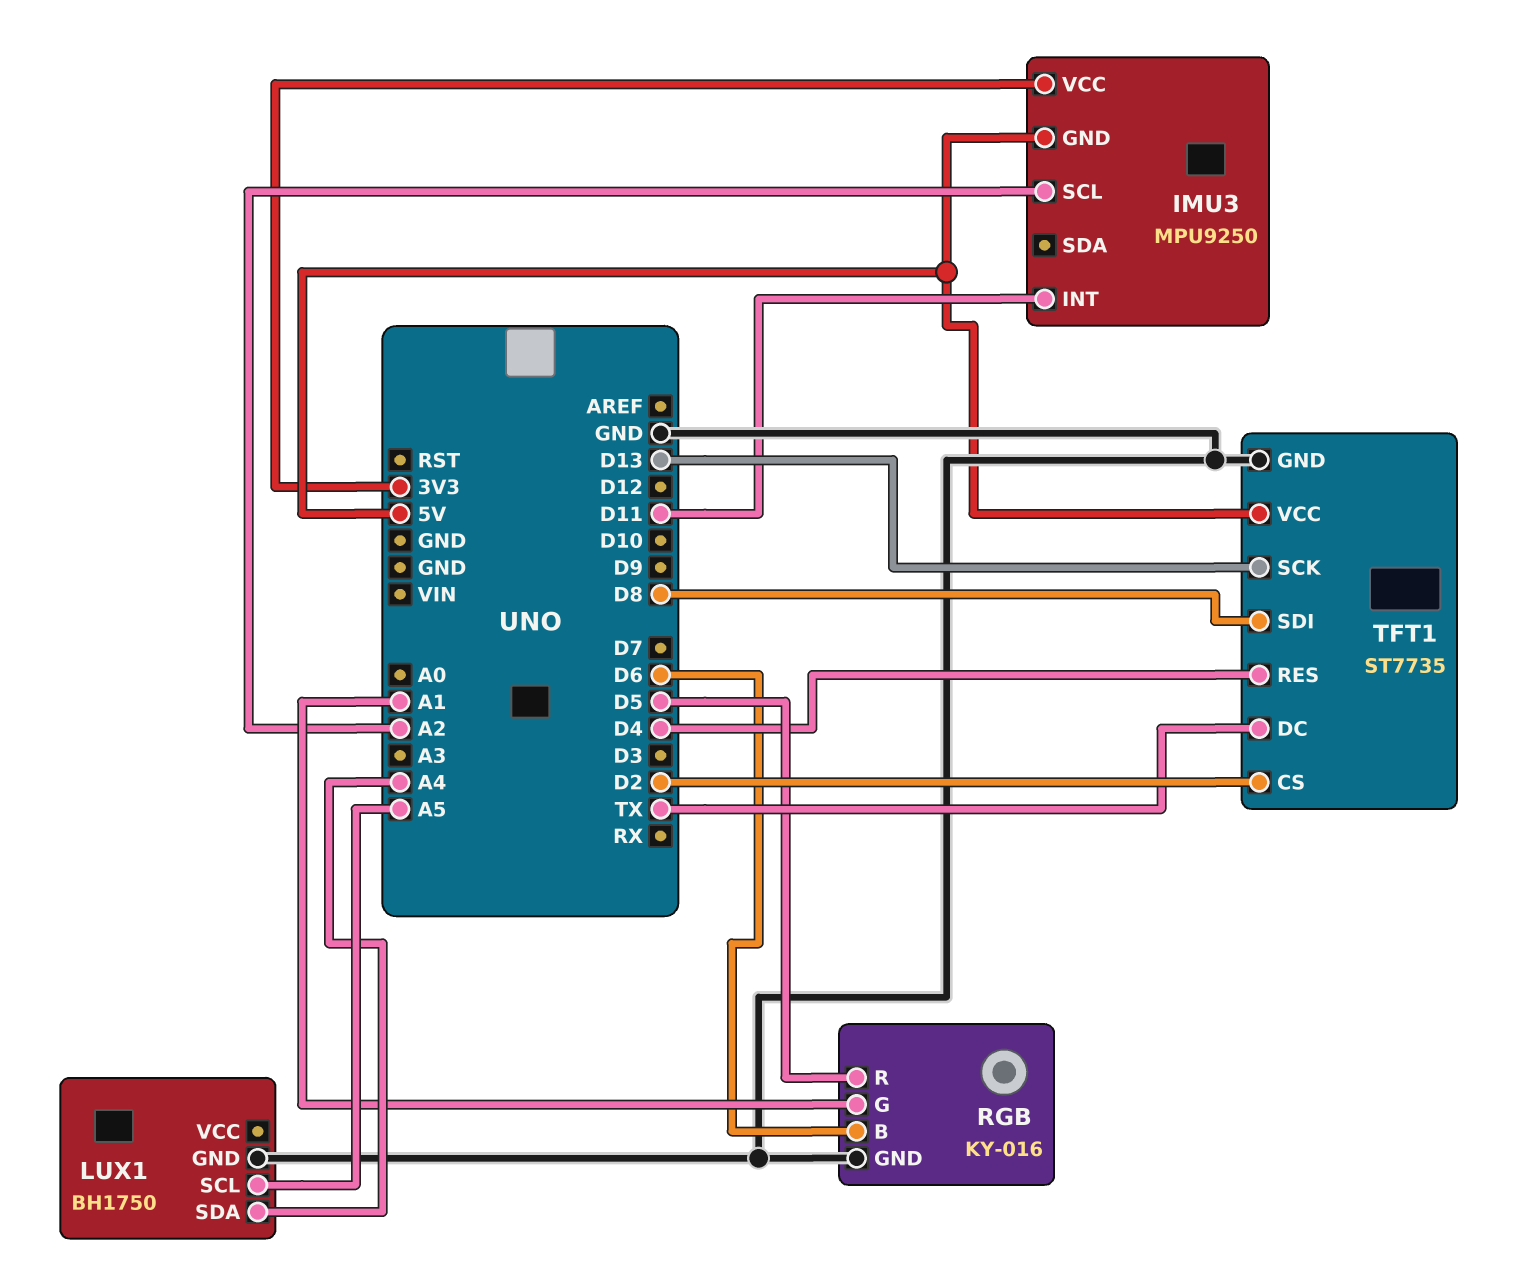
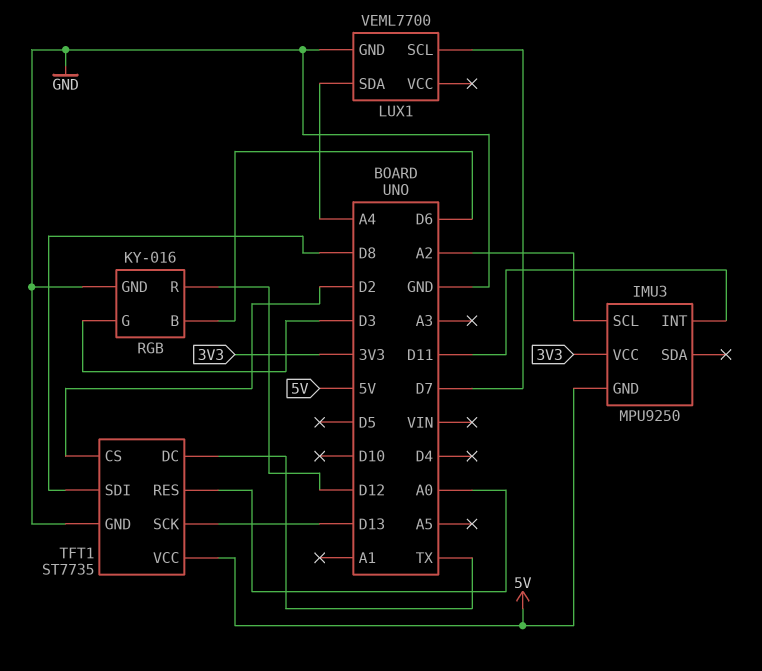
LUX1: BH1750 -> VEML7700
LUX1 pin SCL: A5 -> D7
RGB pin G: A1 -> D3
RGB pin R: D5 -> D12
TFT1 pin RES: D4 -> A0

